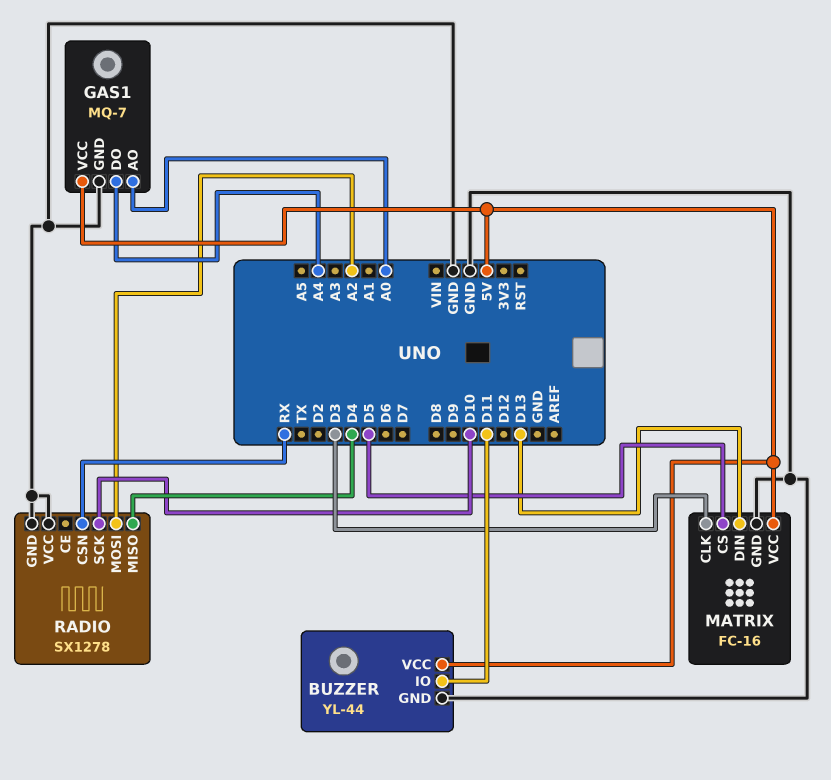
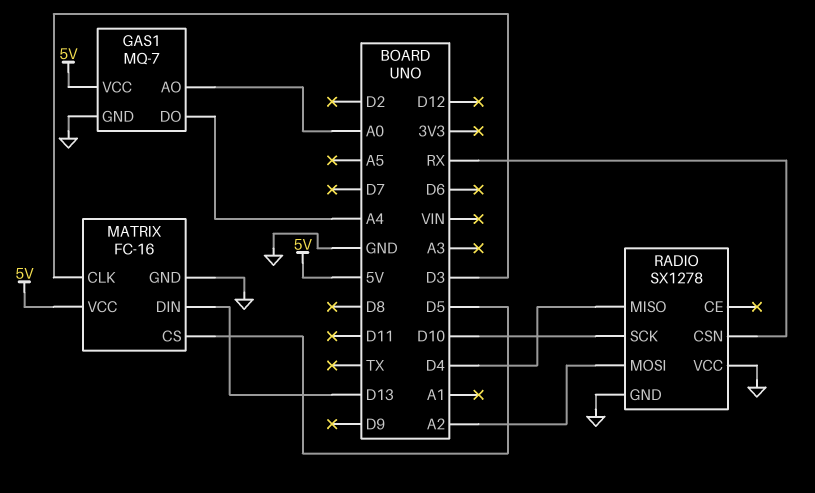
BUZZER: YL-44 -> none
BUZZER pin GND: GND -> none
BUZZER pin IO: D11 -> none
BUZZER pin VCC: 5V -> none

